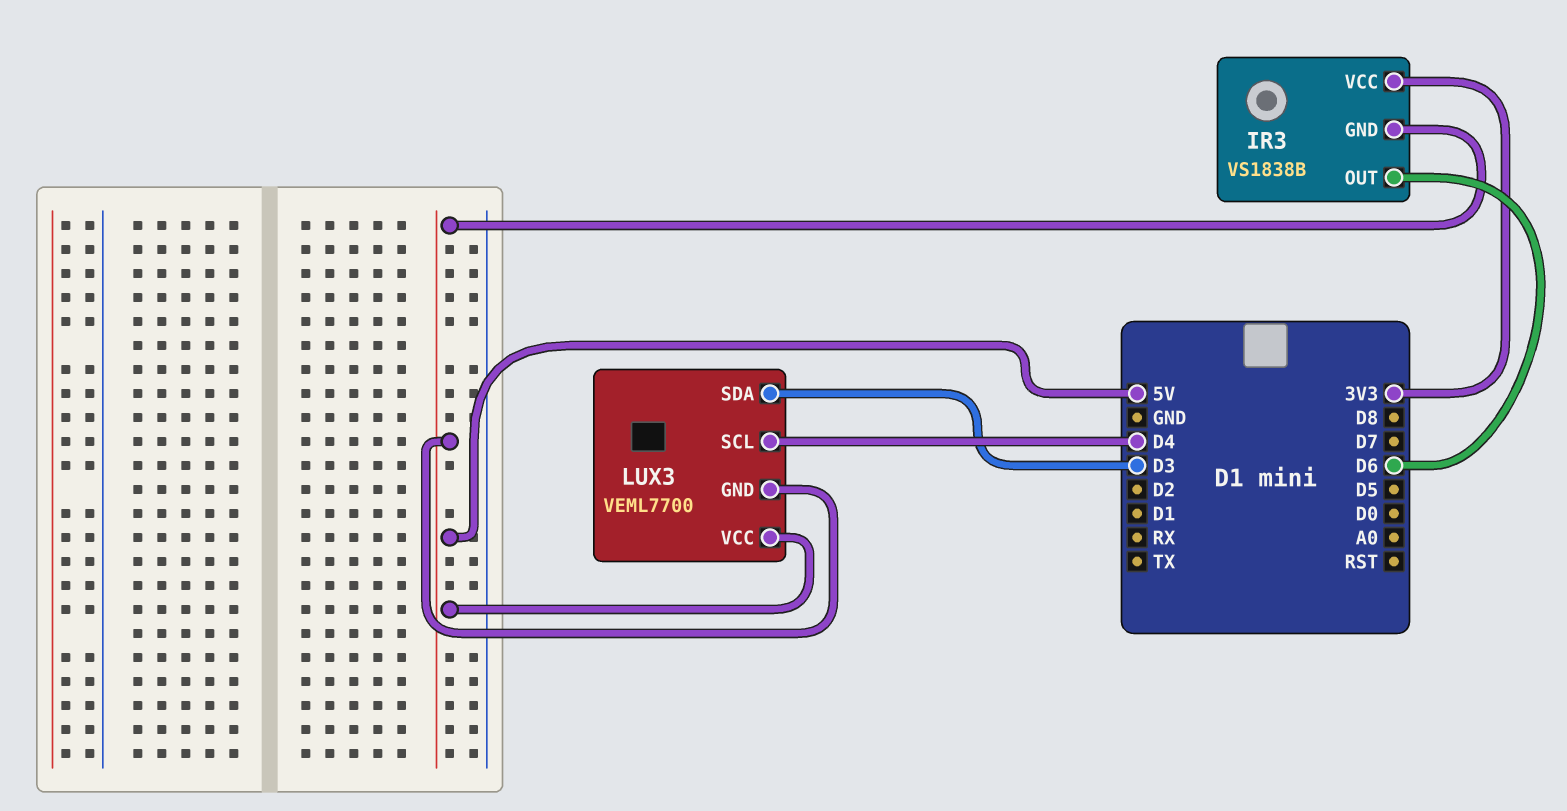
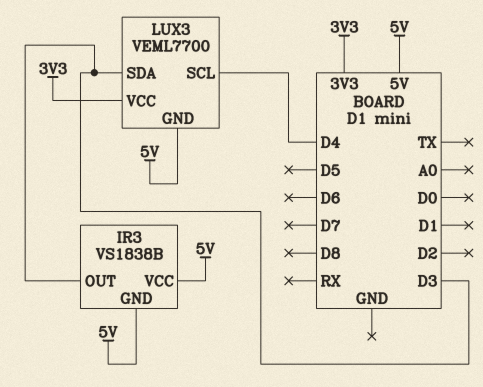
IR3 pin OUT: D6 -> D3
IR3 pin VCC: 3V3 -> 5V
LUX3 pin VCC: 5V -> 3V3

